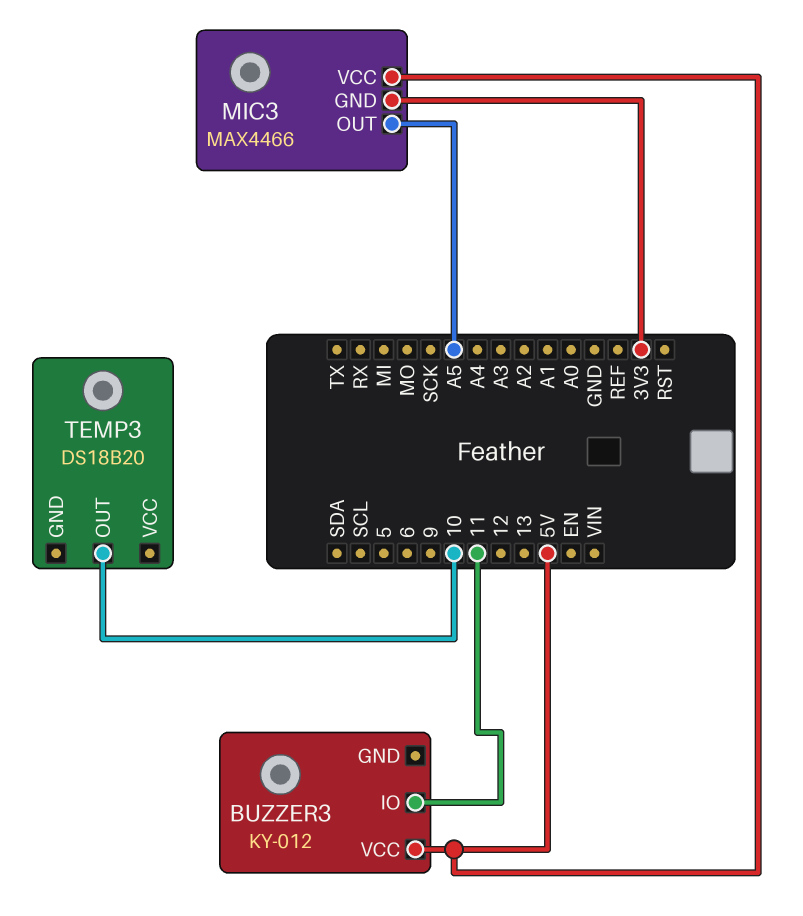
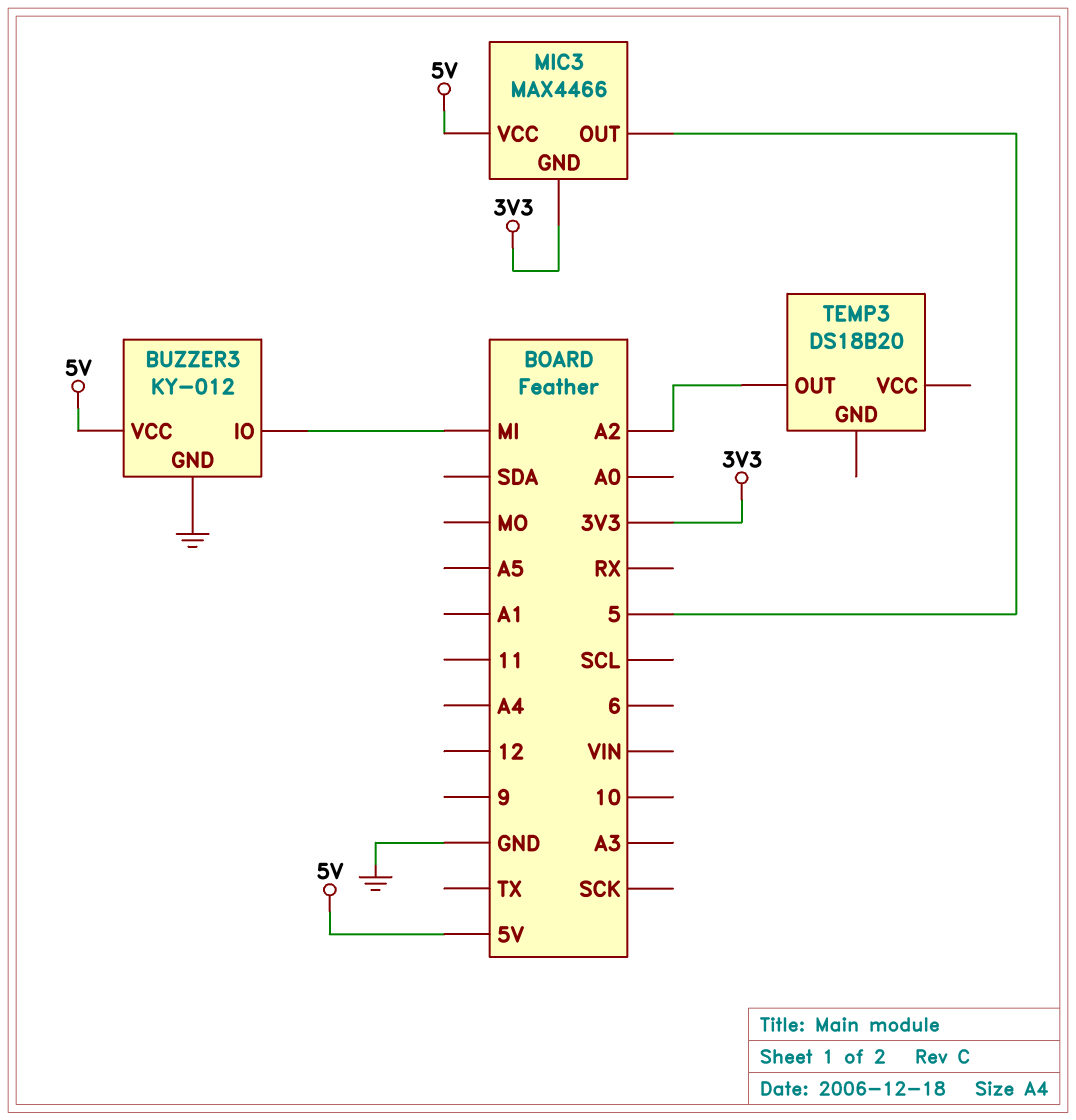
BUZZER3 pin GND: none -> GND
BUZZER3 pin IO: 11 -> MI
MIC3 pin OUT: A5 -> 5
TEMP3 pin OUT: 10 -> A2

